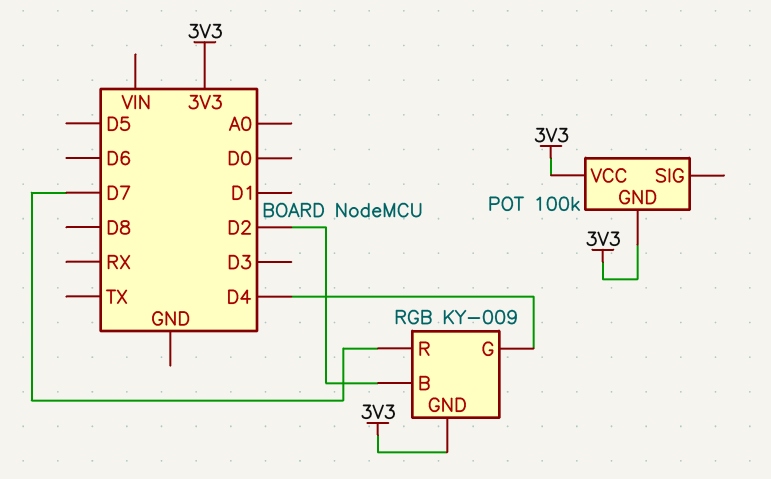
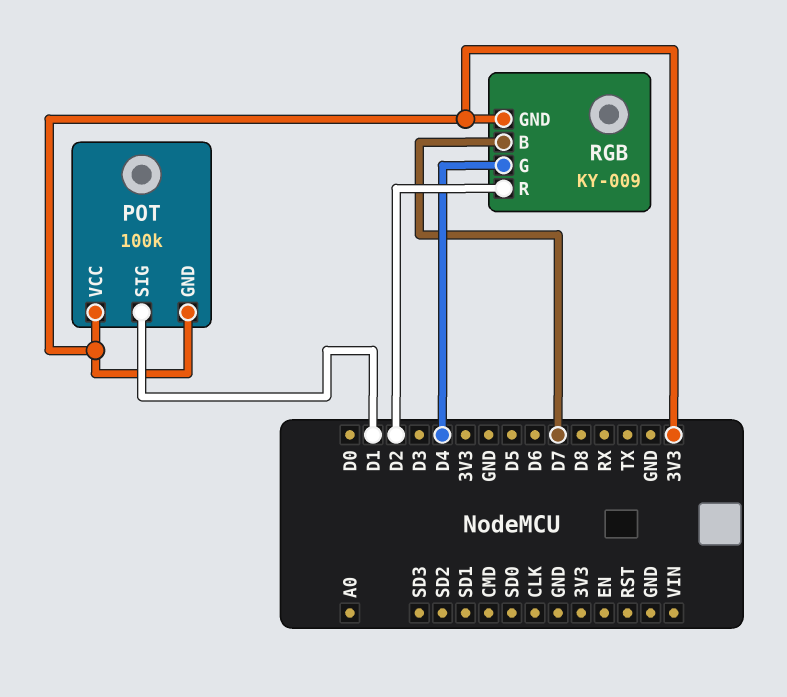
POT pin SIG: none -> D1
RGB pin B: D2 -> D7
RGB pin R: D7 -> D2

